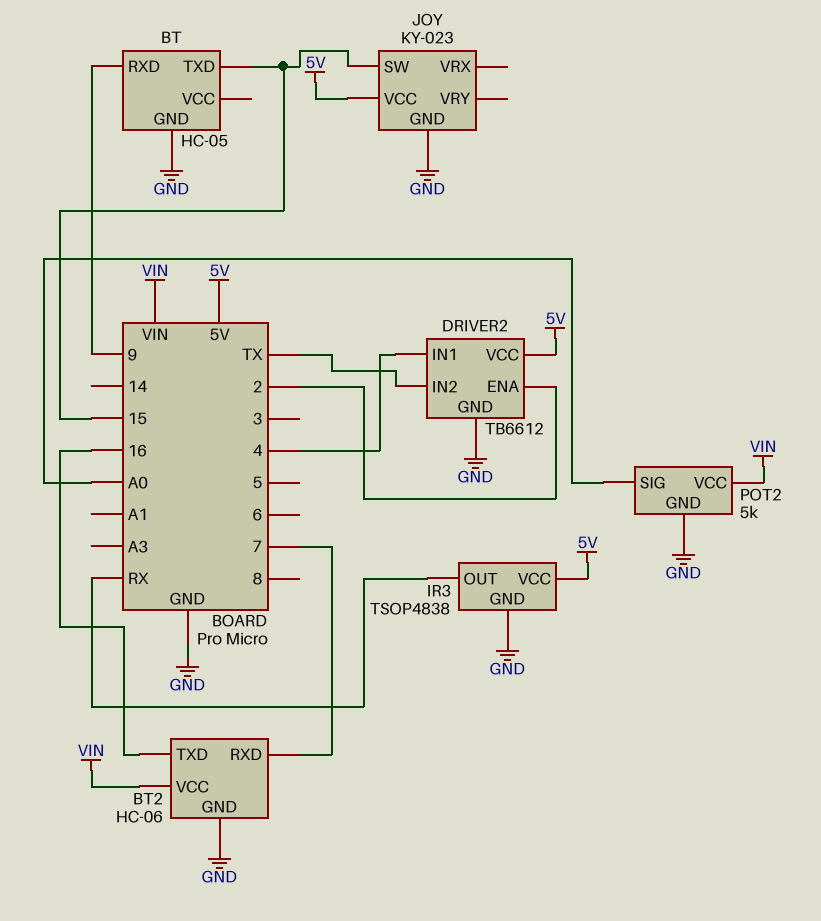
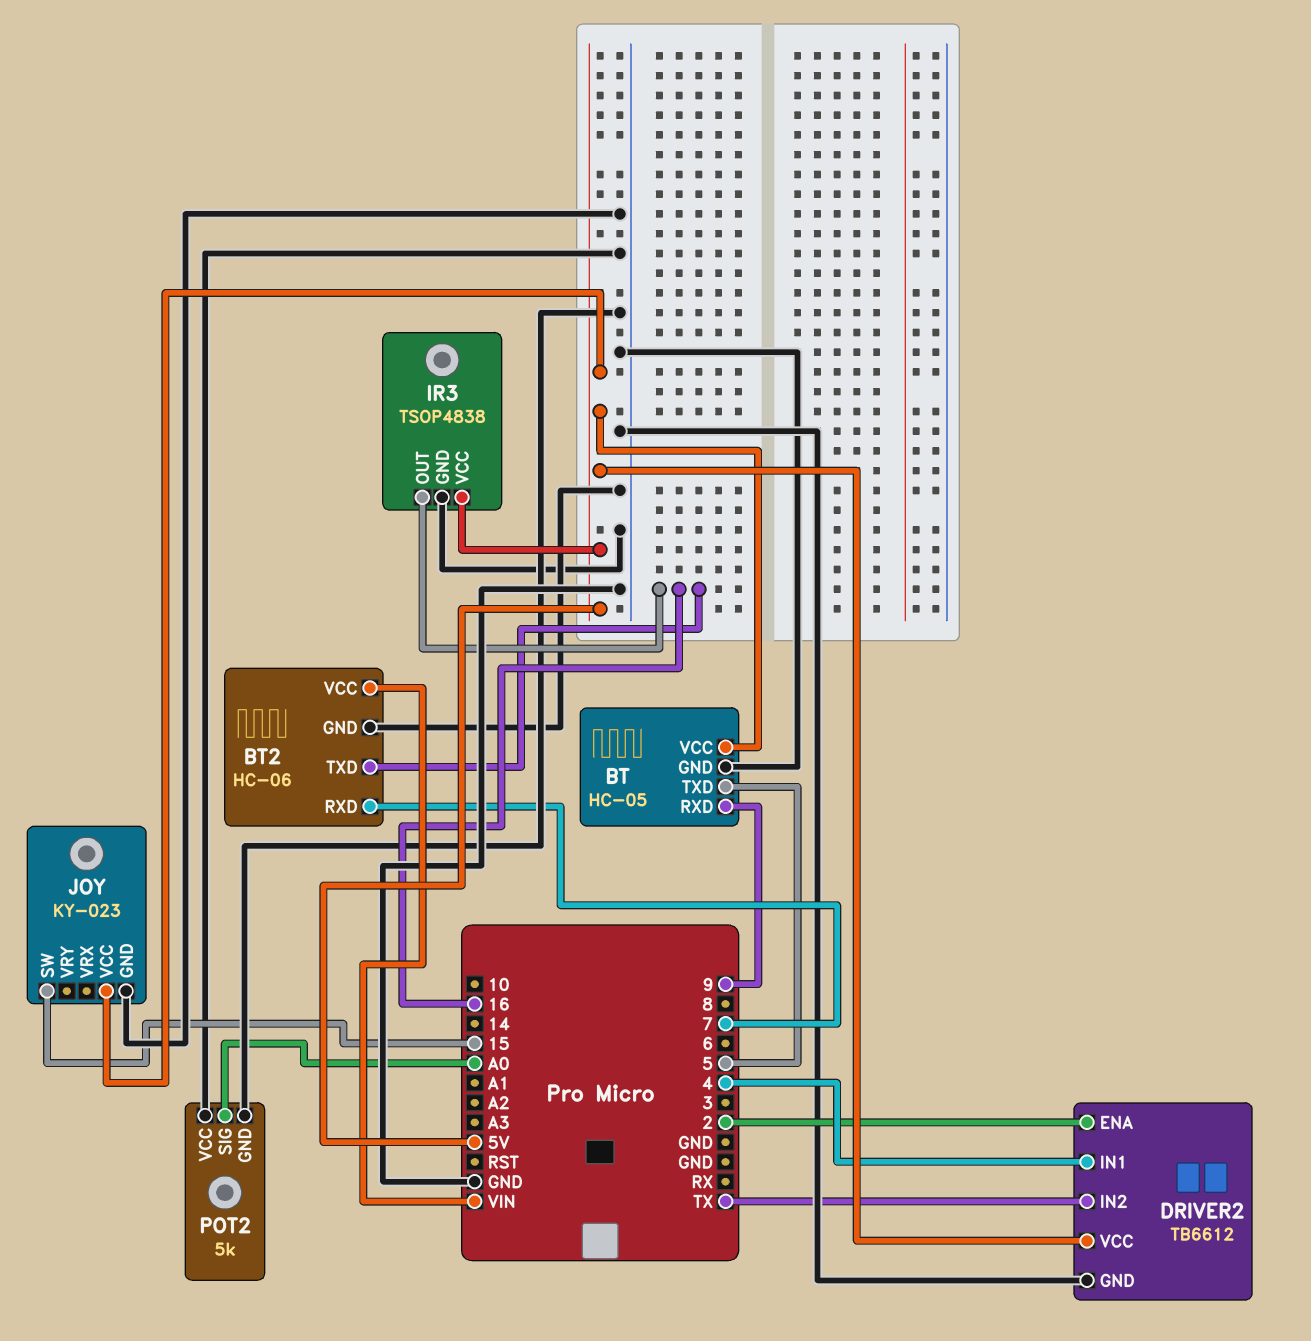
BT pin TXD: 15 -> 5
BT pin VCC: none -> 5V
IR3 pin OUT: RX -> 16
POT2 pin VCC: VIN -> GND

